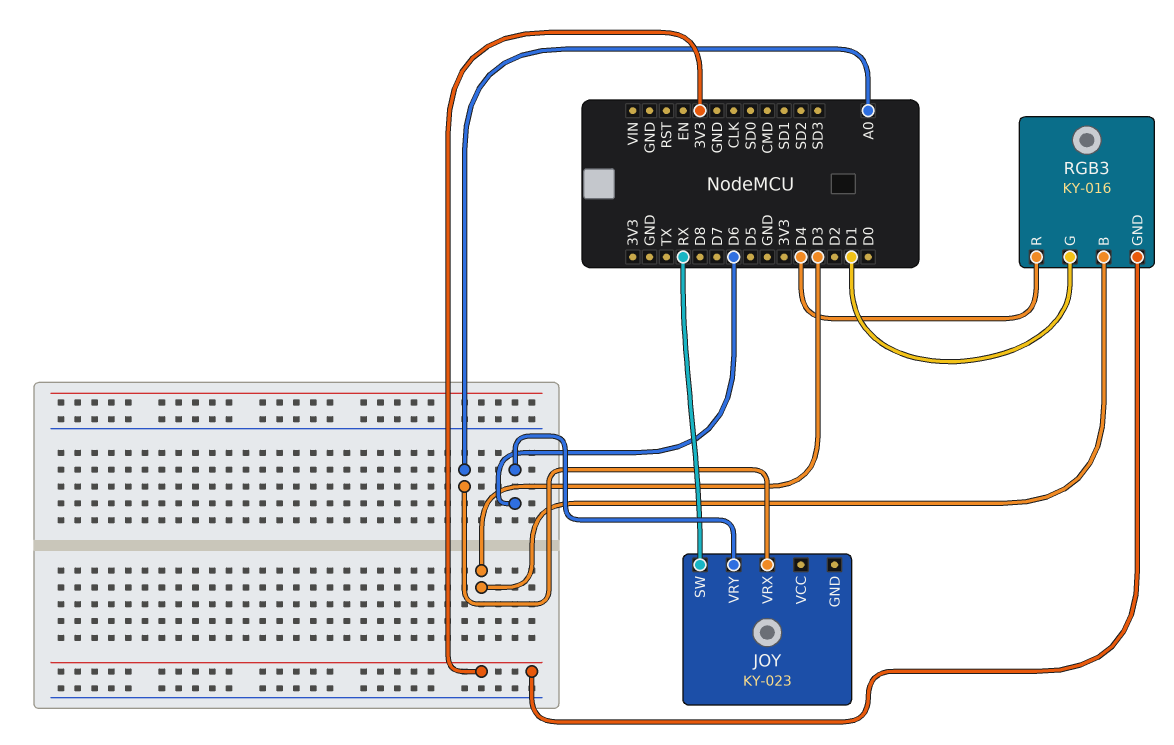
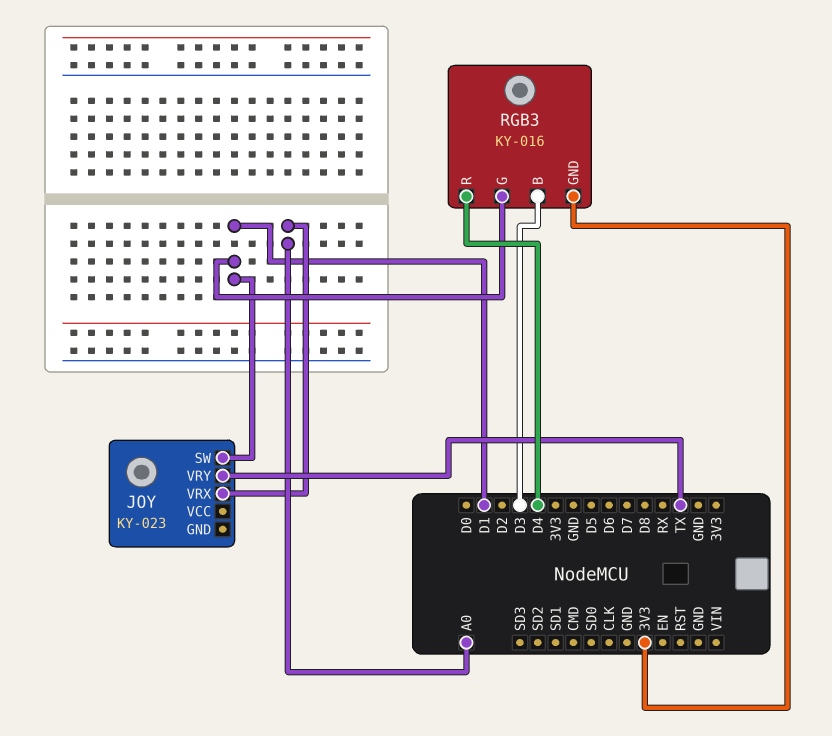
JOY pin SW: RX -> D1
JOY pin VRY: D6 -> TX

